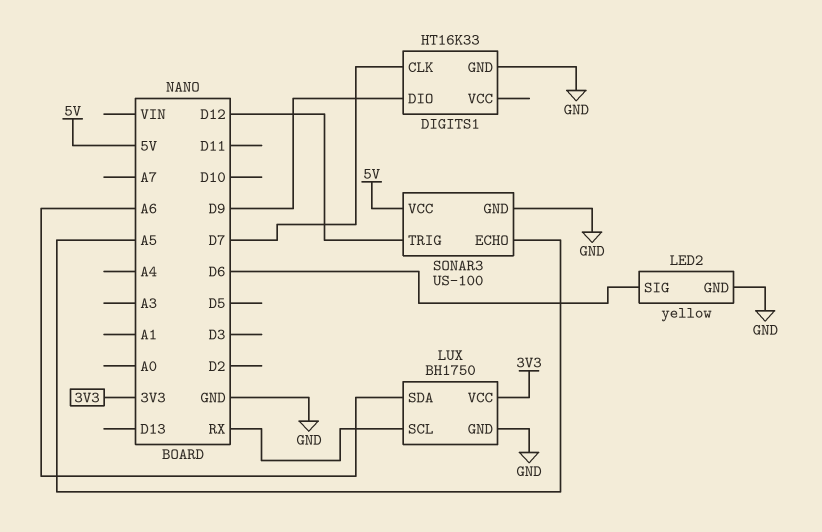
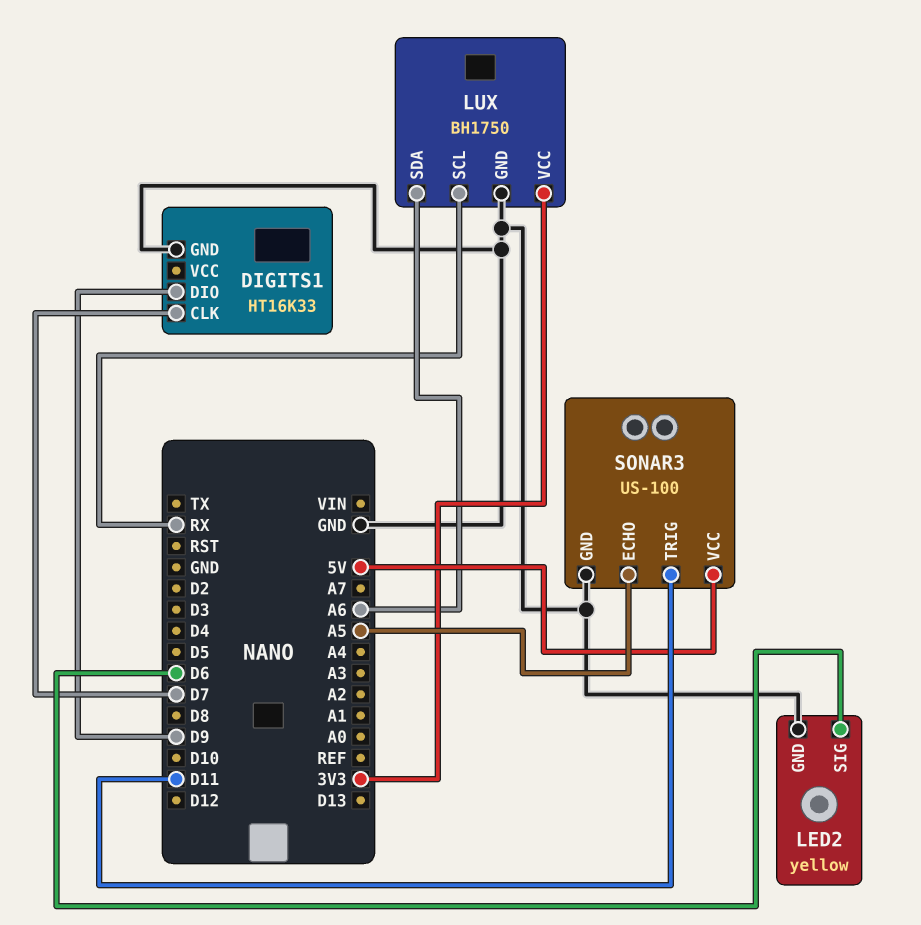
SONAR3 pin TRIG: D12 -> D11

